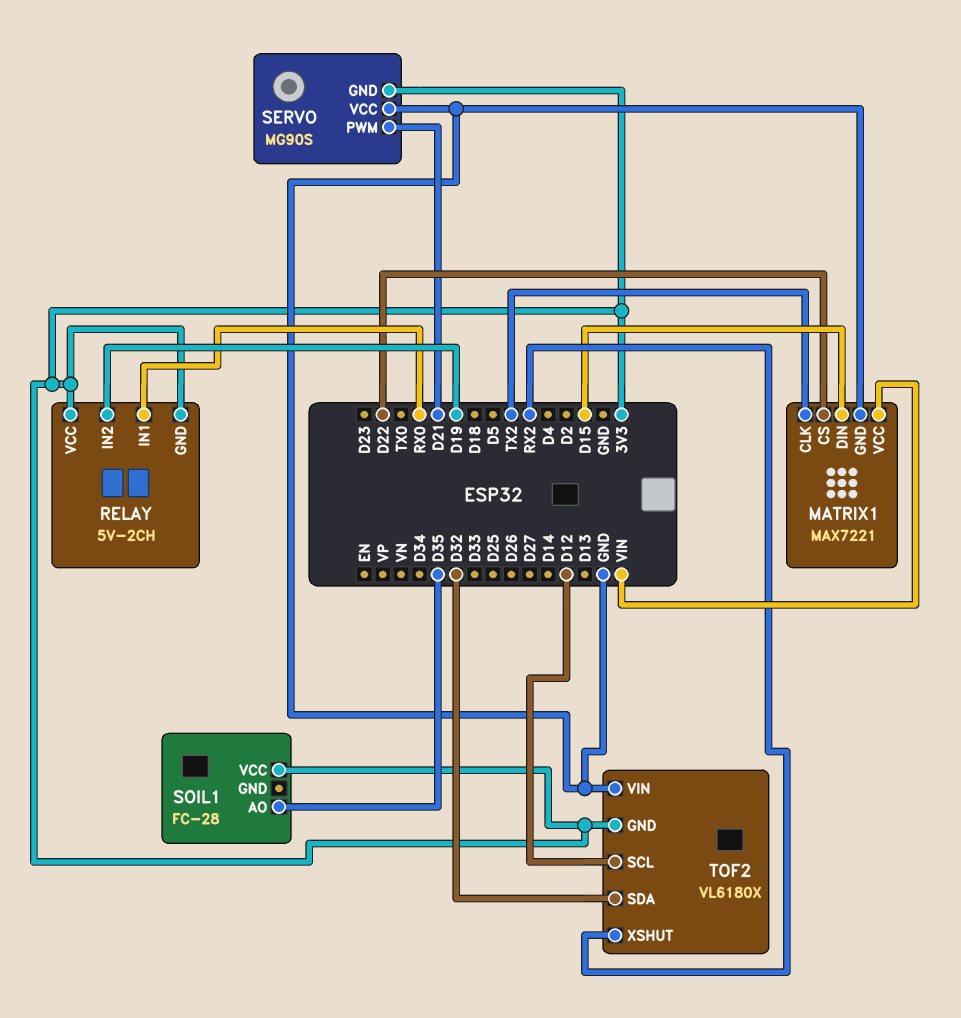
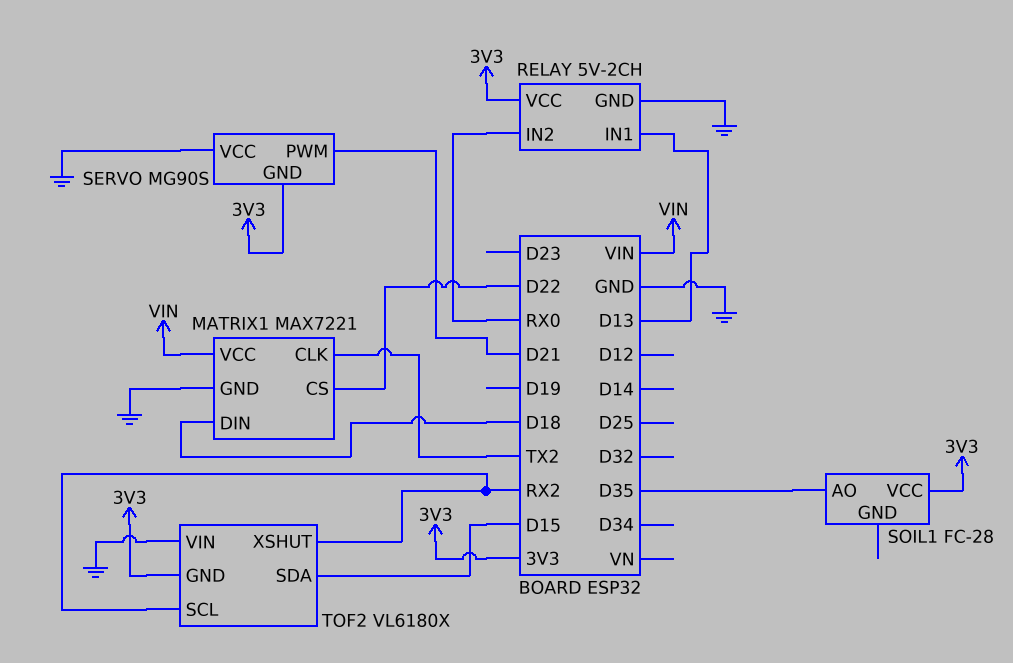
MATRIX1 pin DIN: D15 -> D18
RELAY pin GND: 3V3 -> GND
RELAY pin IN1: RX0 -> D13
RELAY pin IN2: D19 -> RX0
TOF2 pin SCL: D12 -> RX2
TOF2 pin SDA: D32 -> D15

